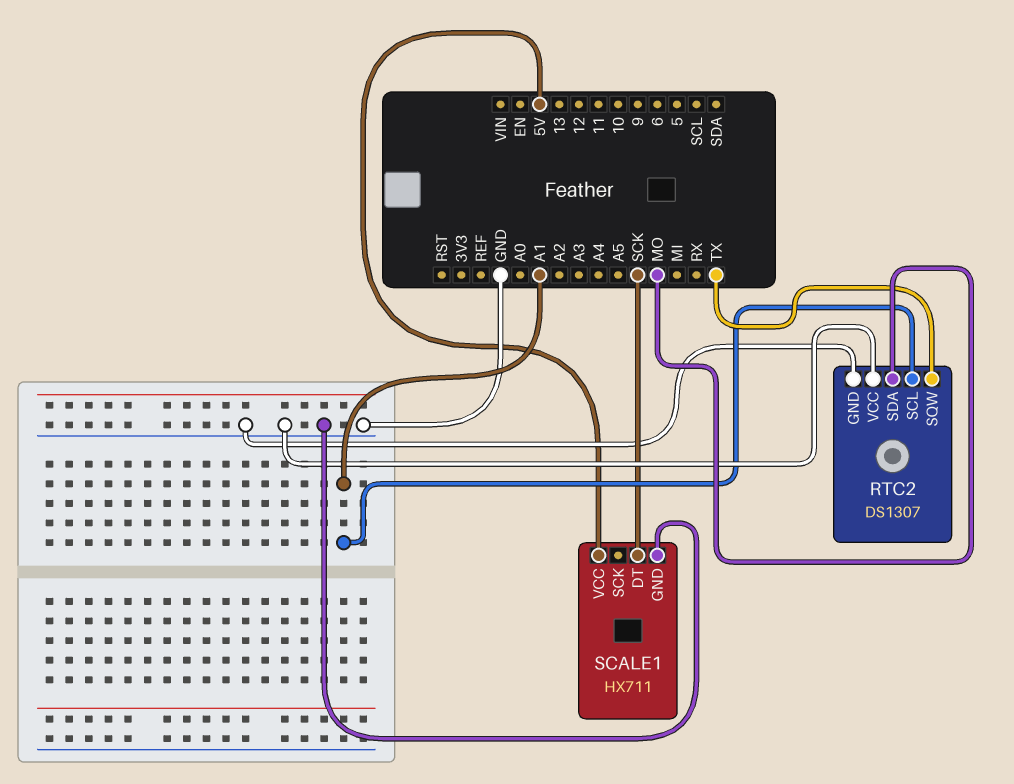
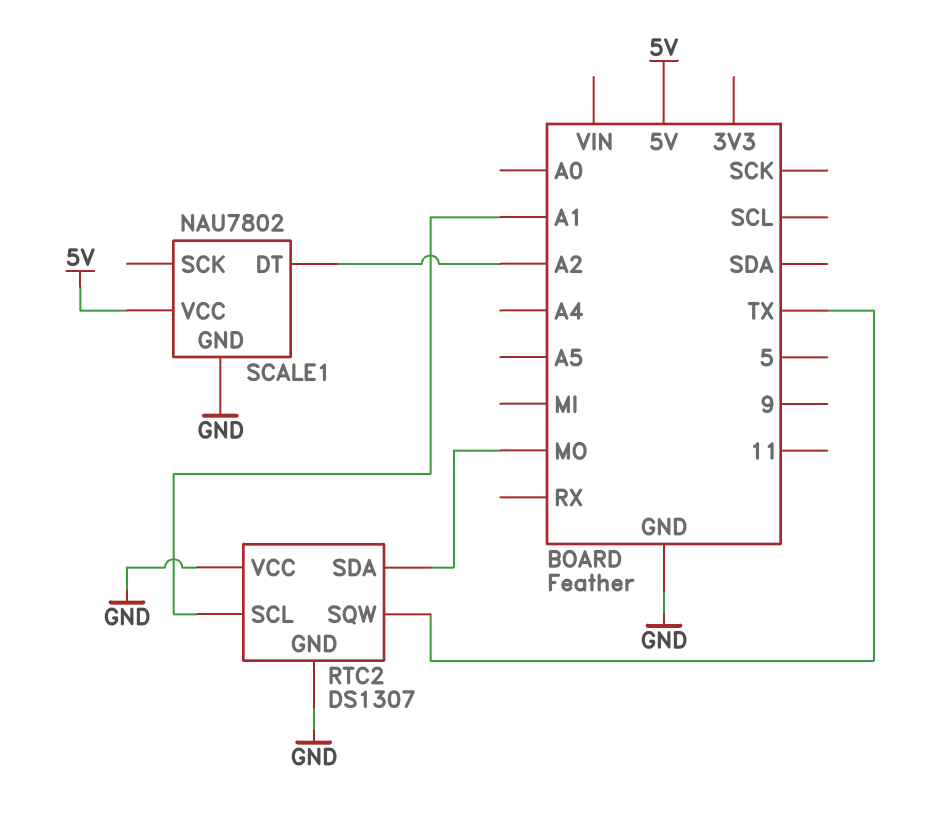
SCALE1: HX711 -> NAU7802
SCALE1 pin DT: SCK -> A2

